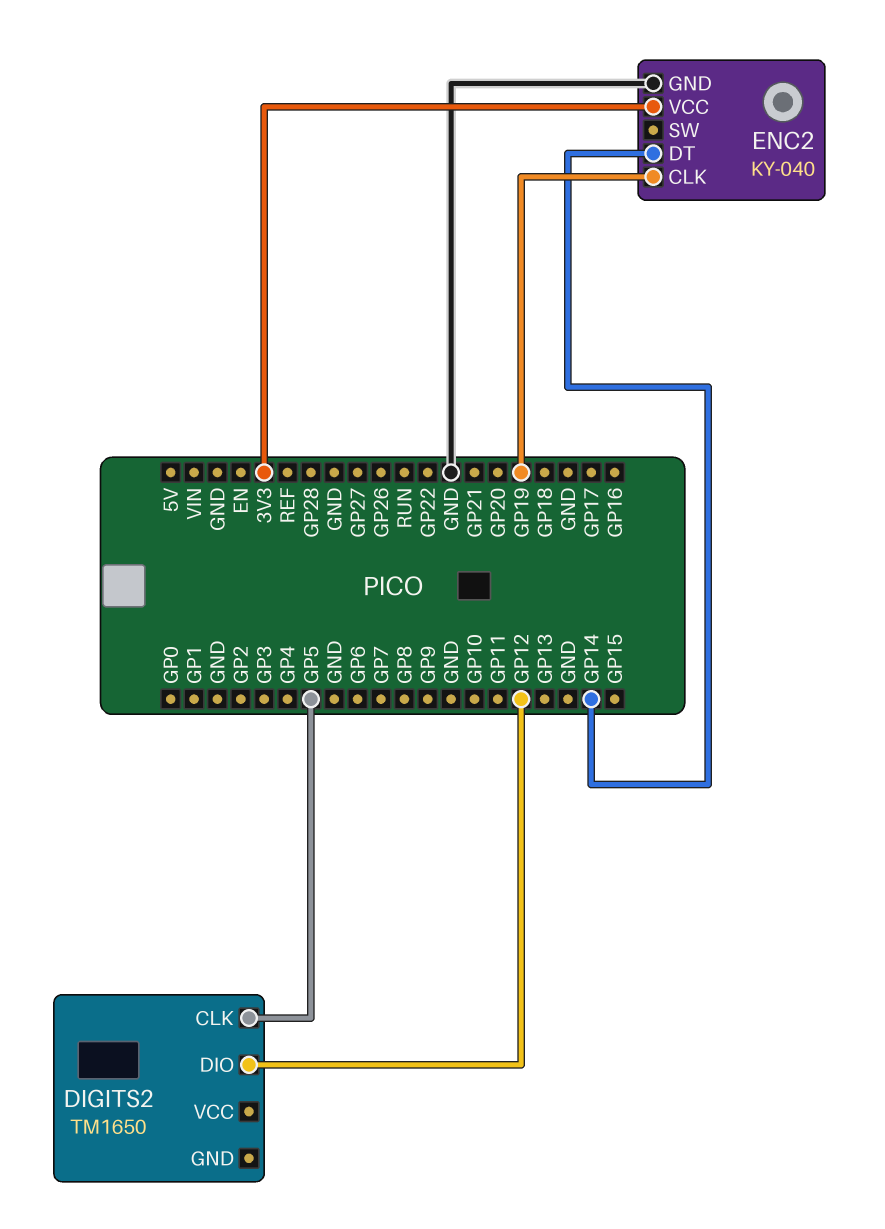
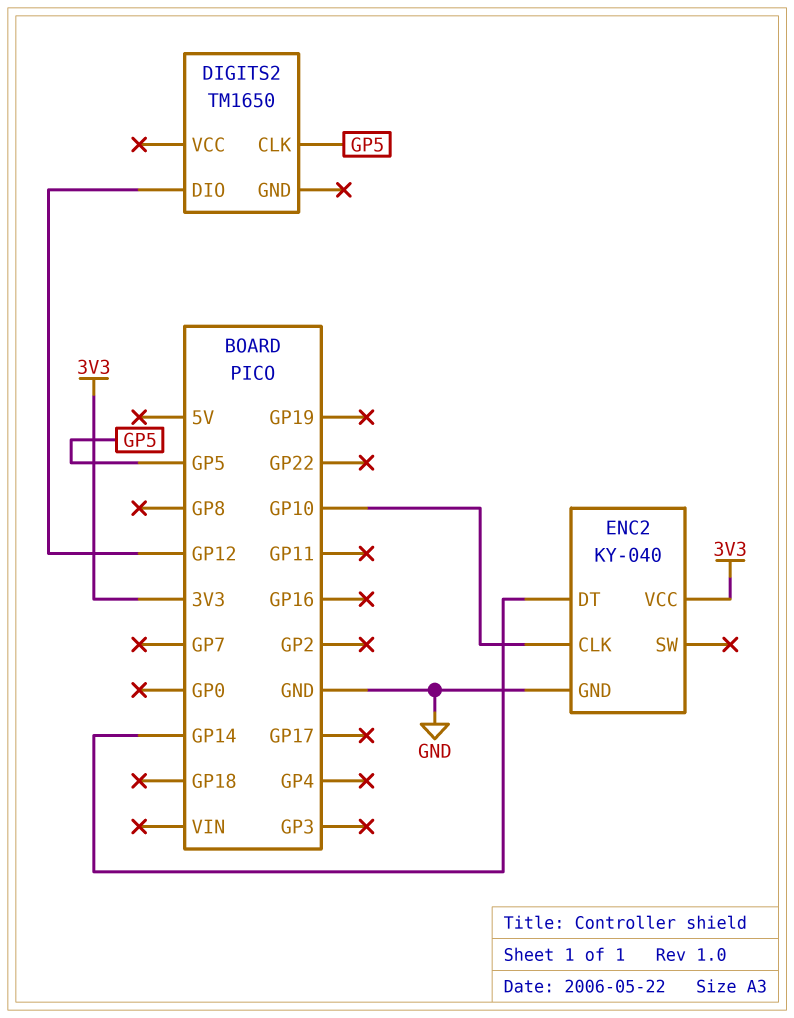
ENC2 pin CLK: GP19 -> GP10

